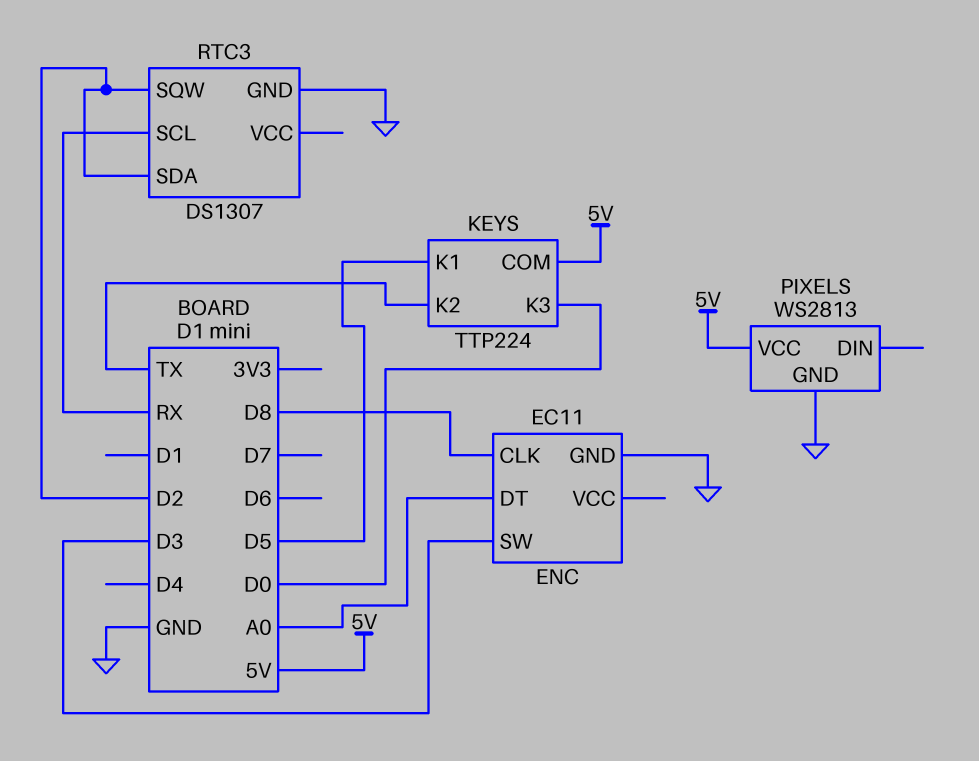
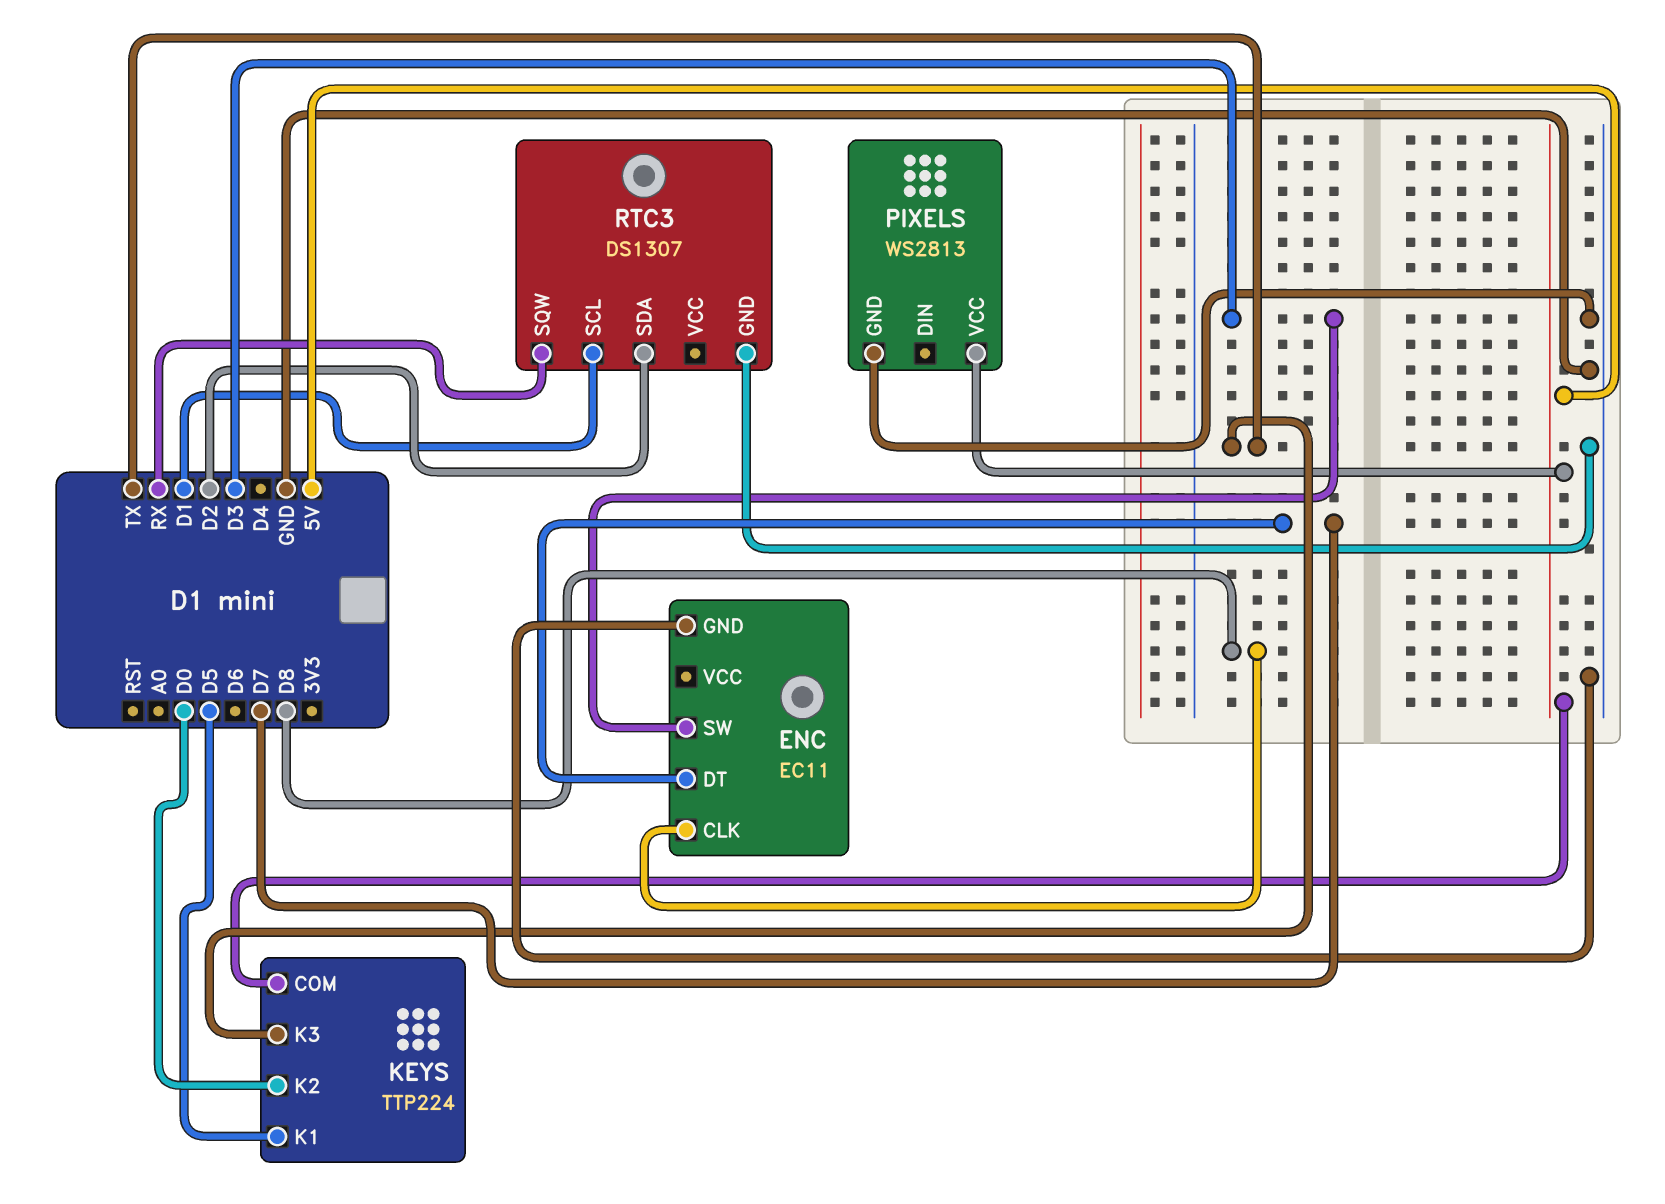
ENC pin DT: A0 -> D7
KEYS pin K2: TX -> D0
KEYS pin K3: D0 -> TX
RTC3 pin SCL: RX -> D1
RTC3 pin SQW: D2 -> RX

